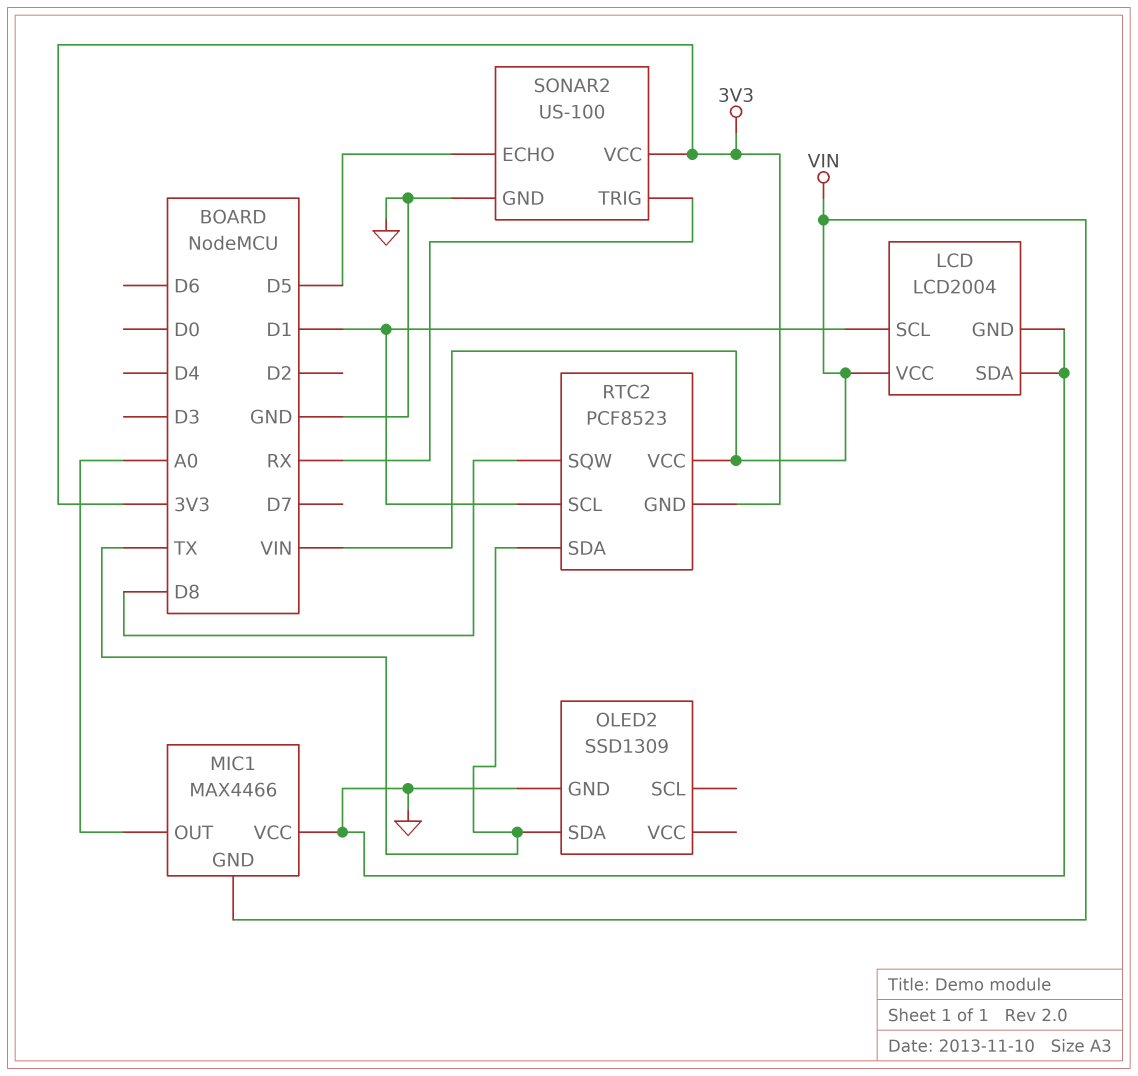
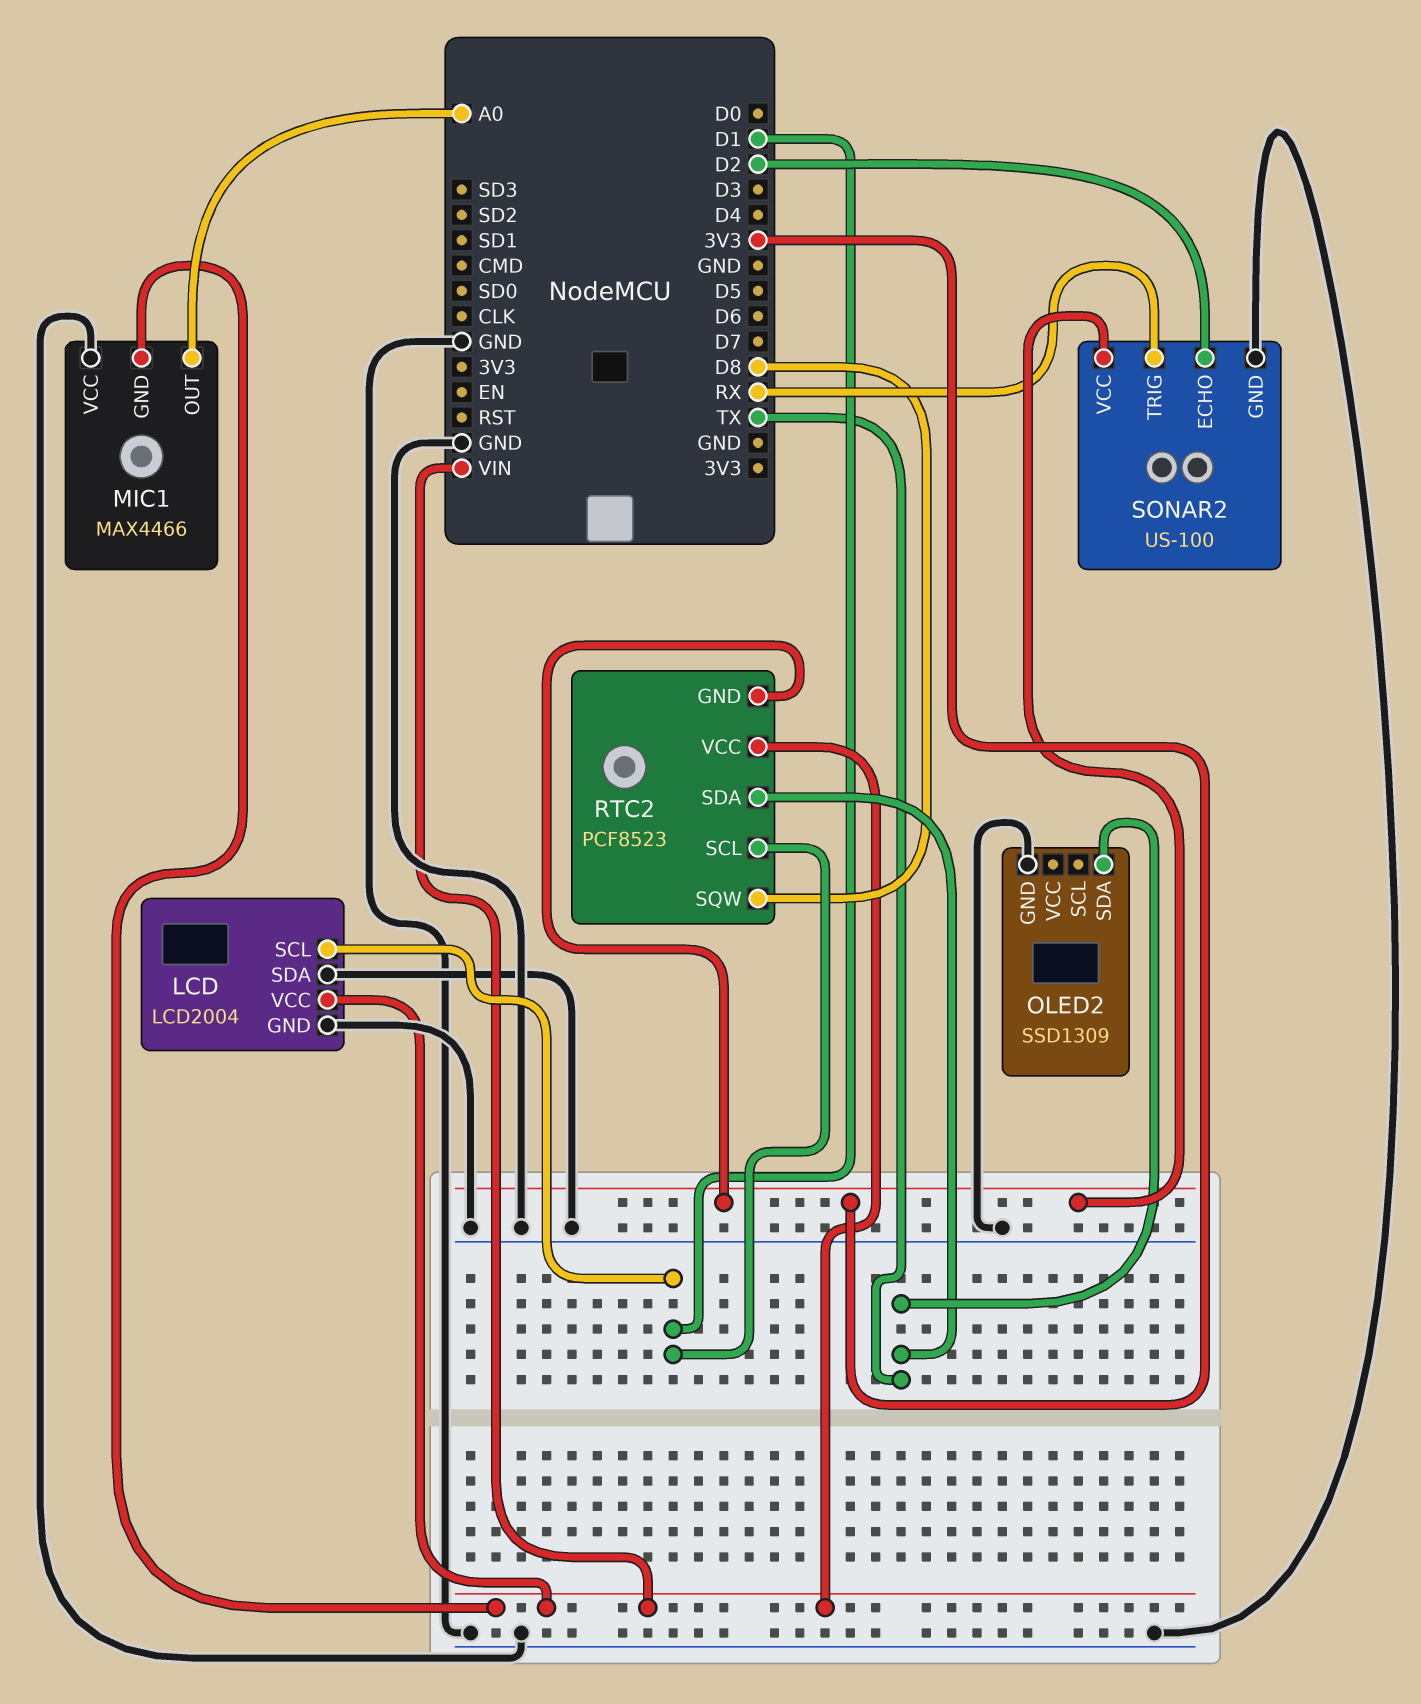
SONAR2 pin ECHO: D5 -> D2

